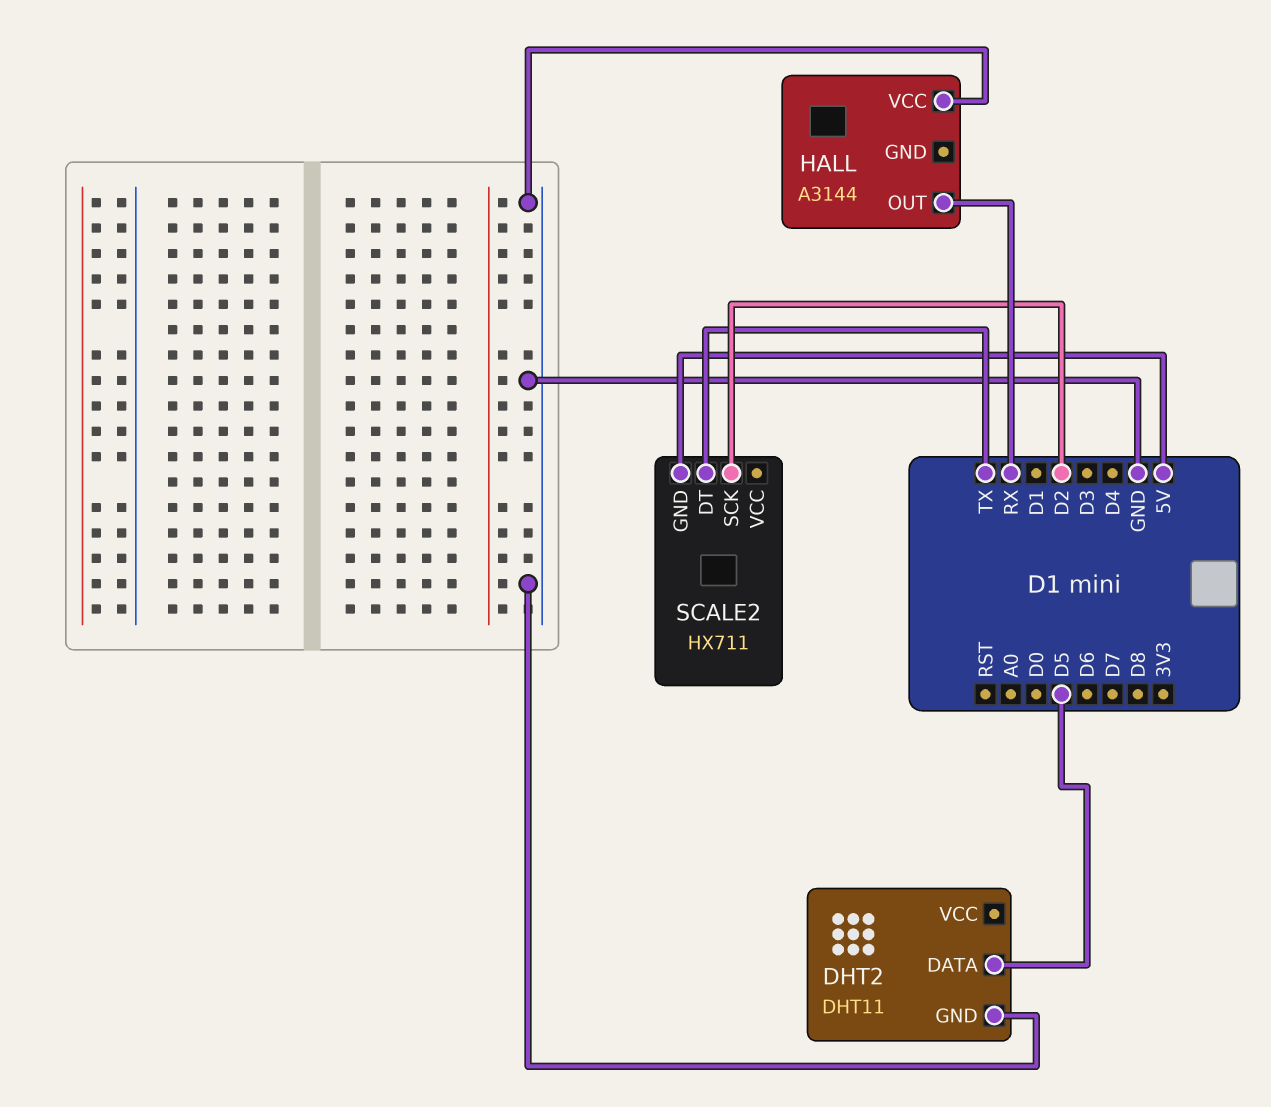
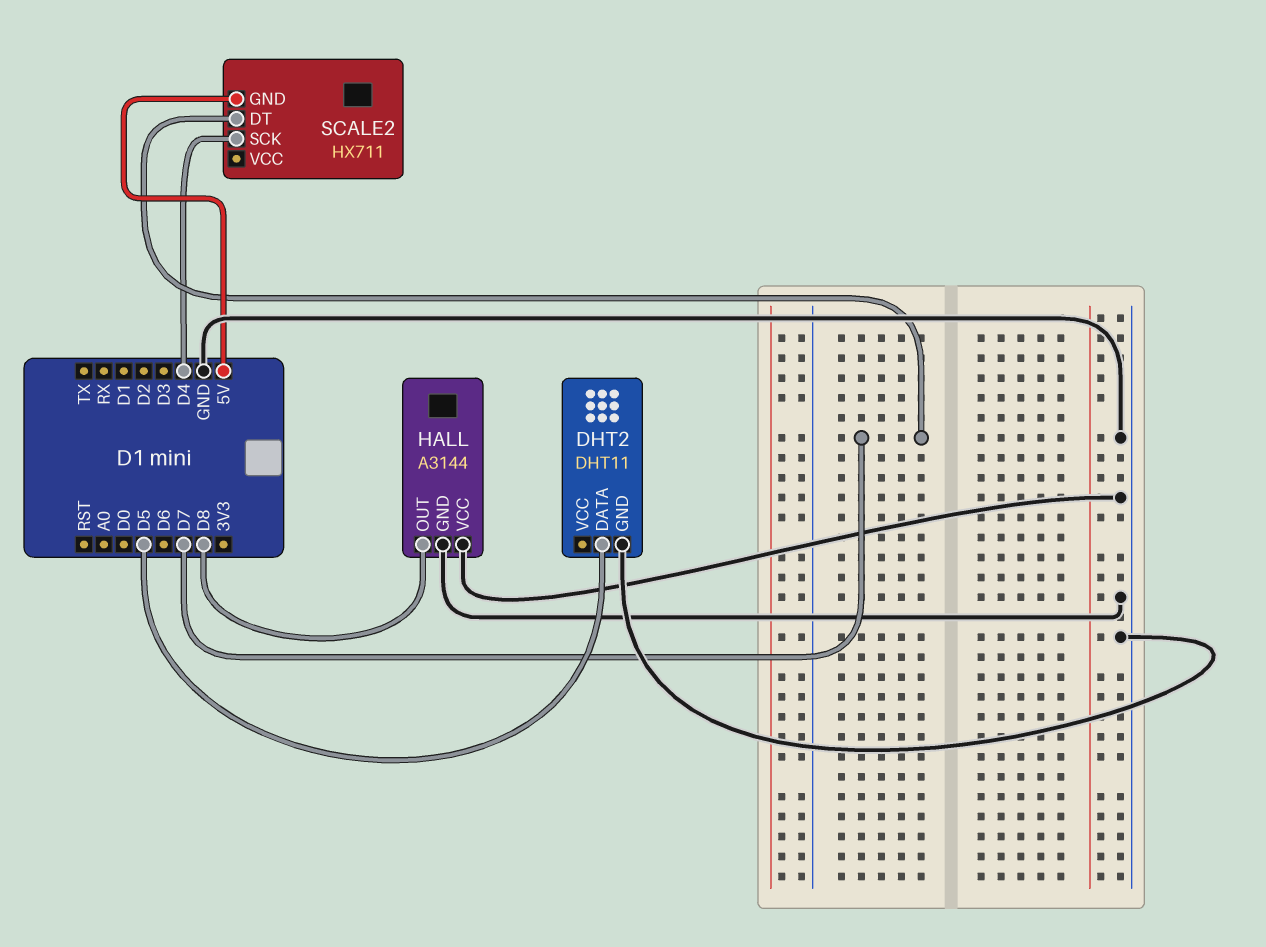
HALL pin GND: none -> GND
HALL pin OUT: RX -> D8
SCALE2 pin DT: TX -> D7
SCALE2 pin SCK: D2 -> D4

